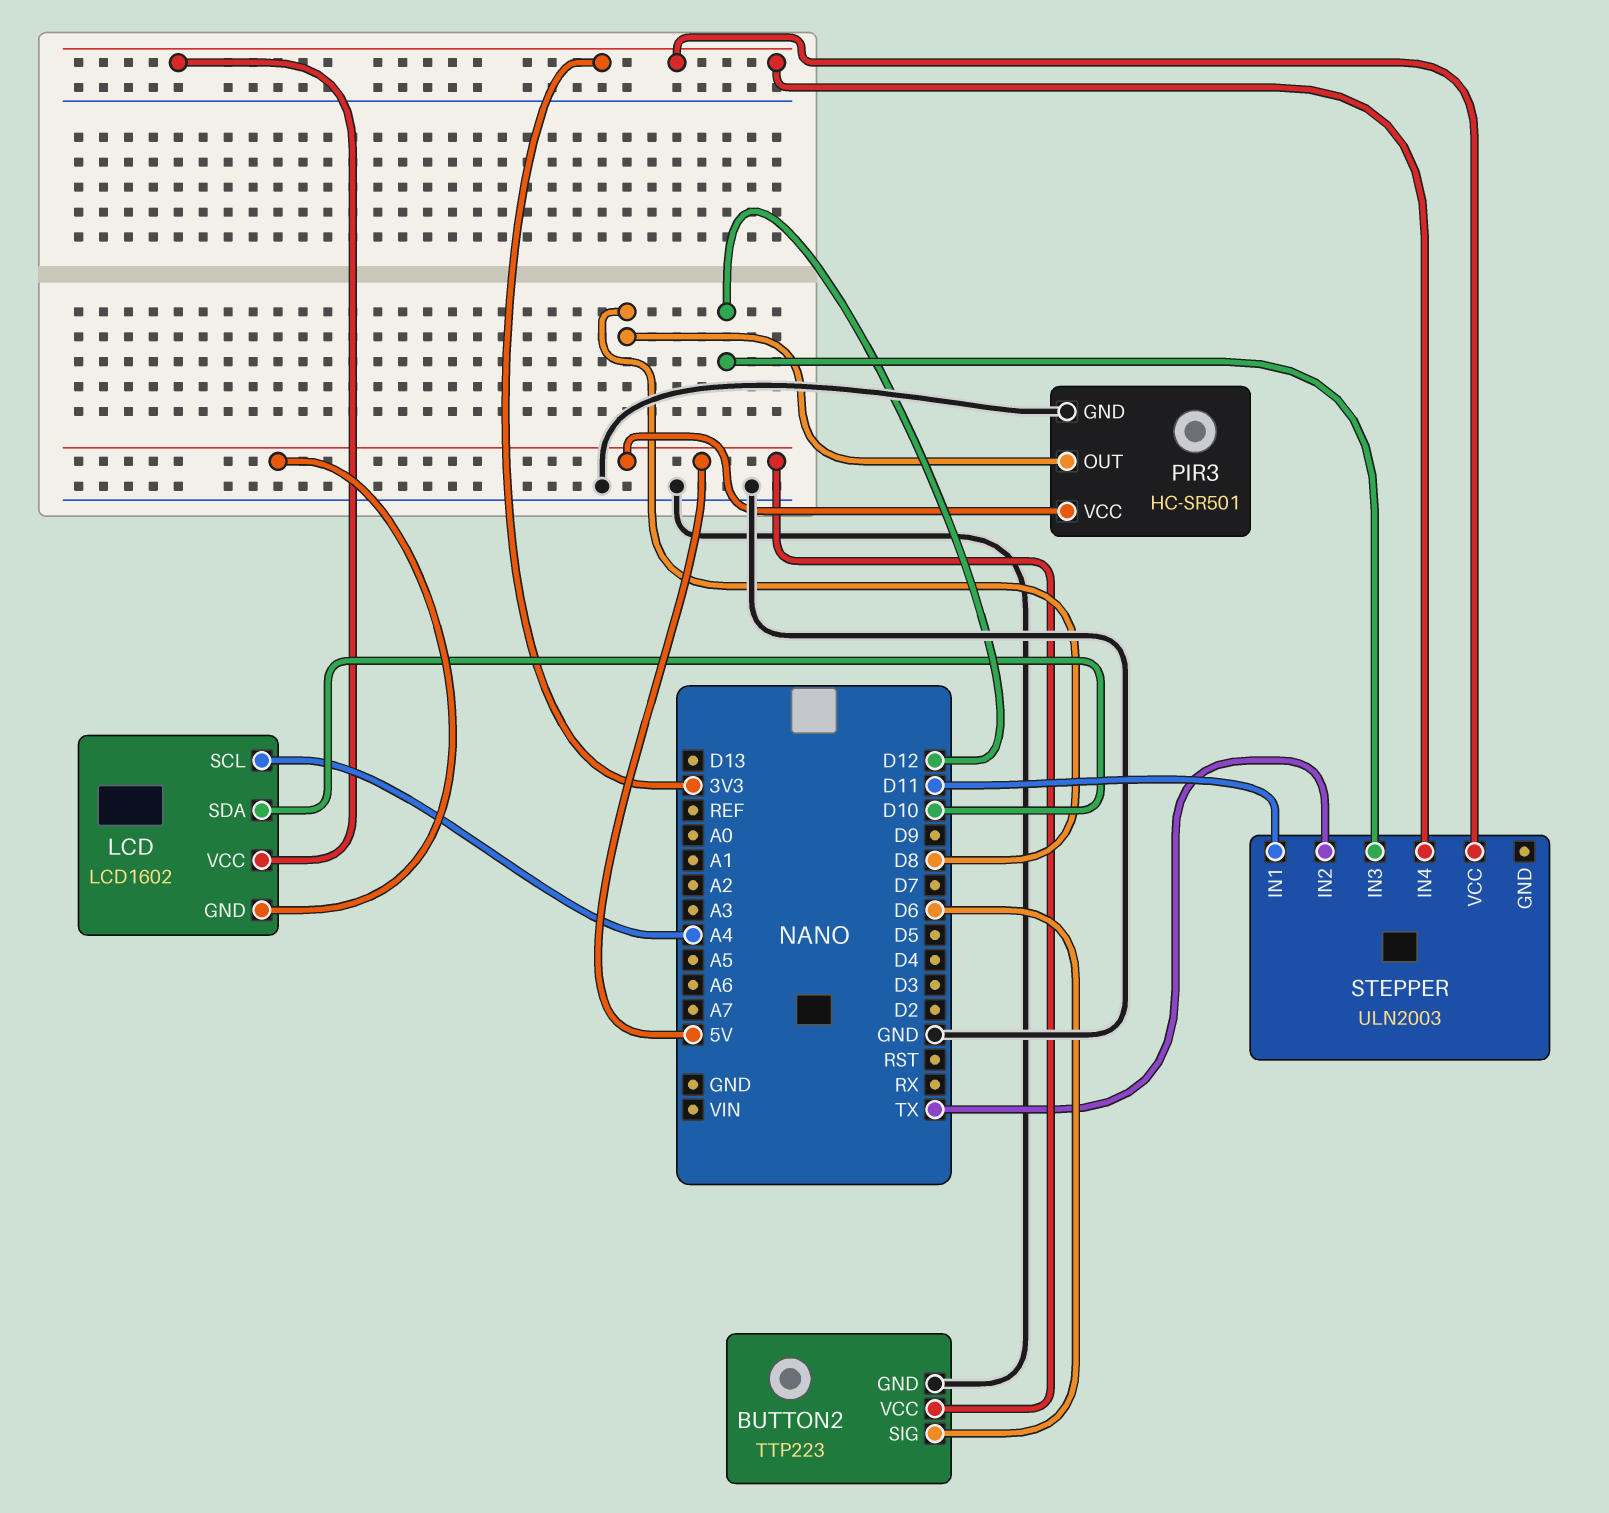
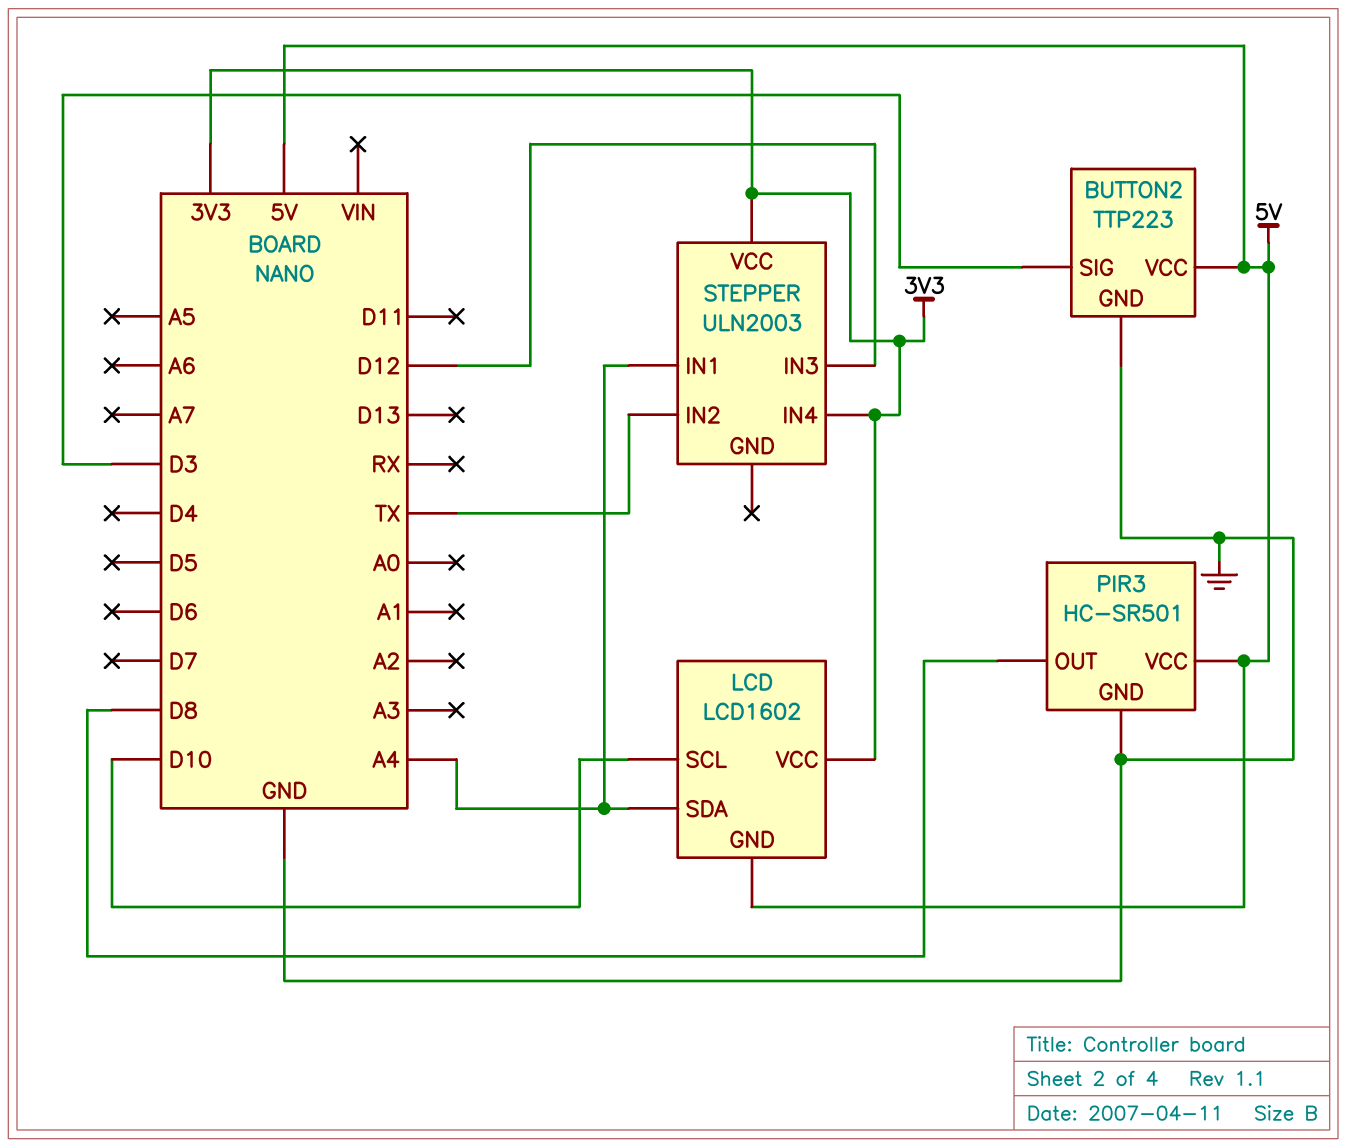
BUTTON2 pin SIG: D6 -> D3
LCD pin SCL: A4 -> D10
LCD pin SDA: D10 -> A4
STEPPER pin IN1: D11 -> A4

